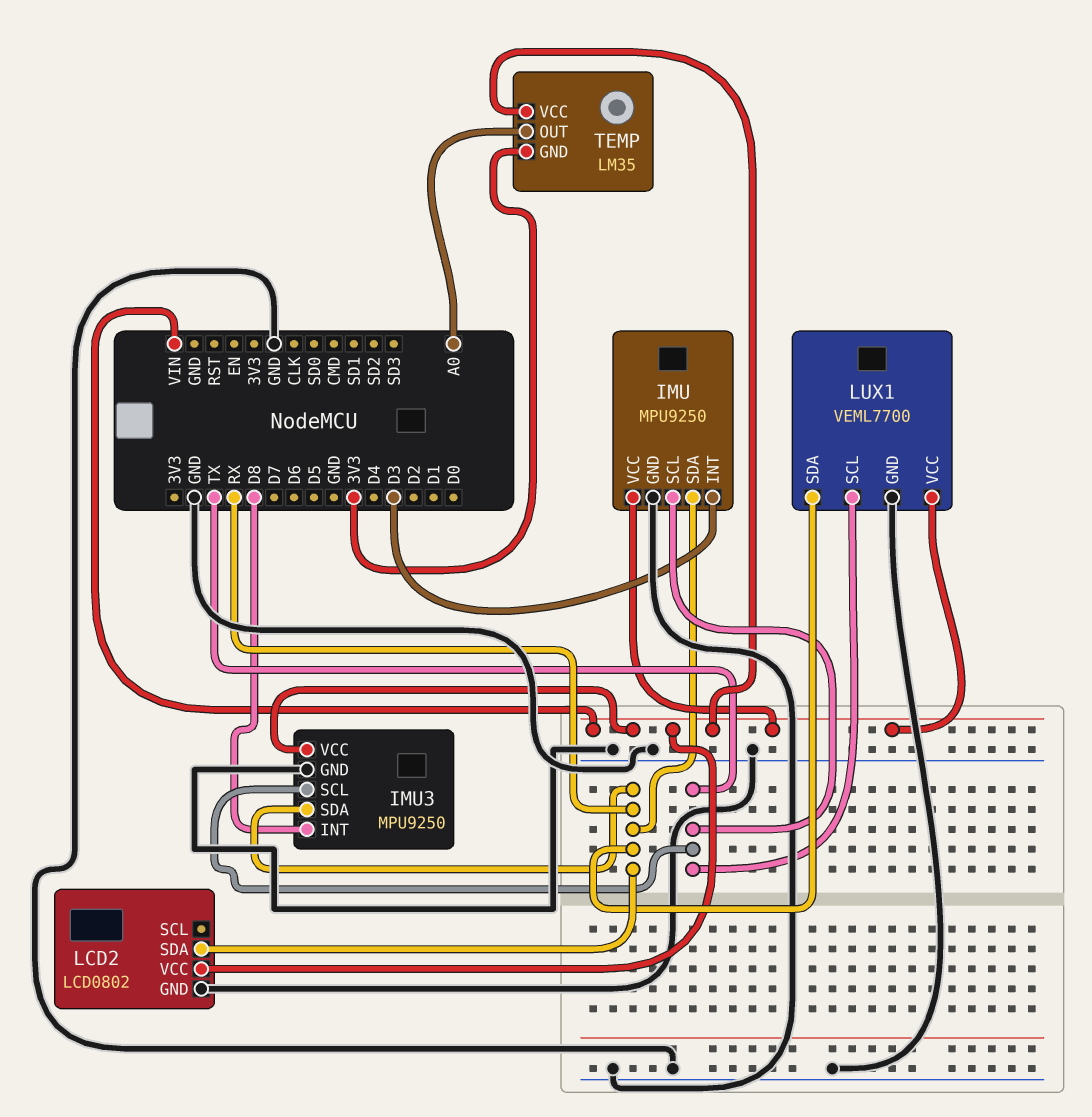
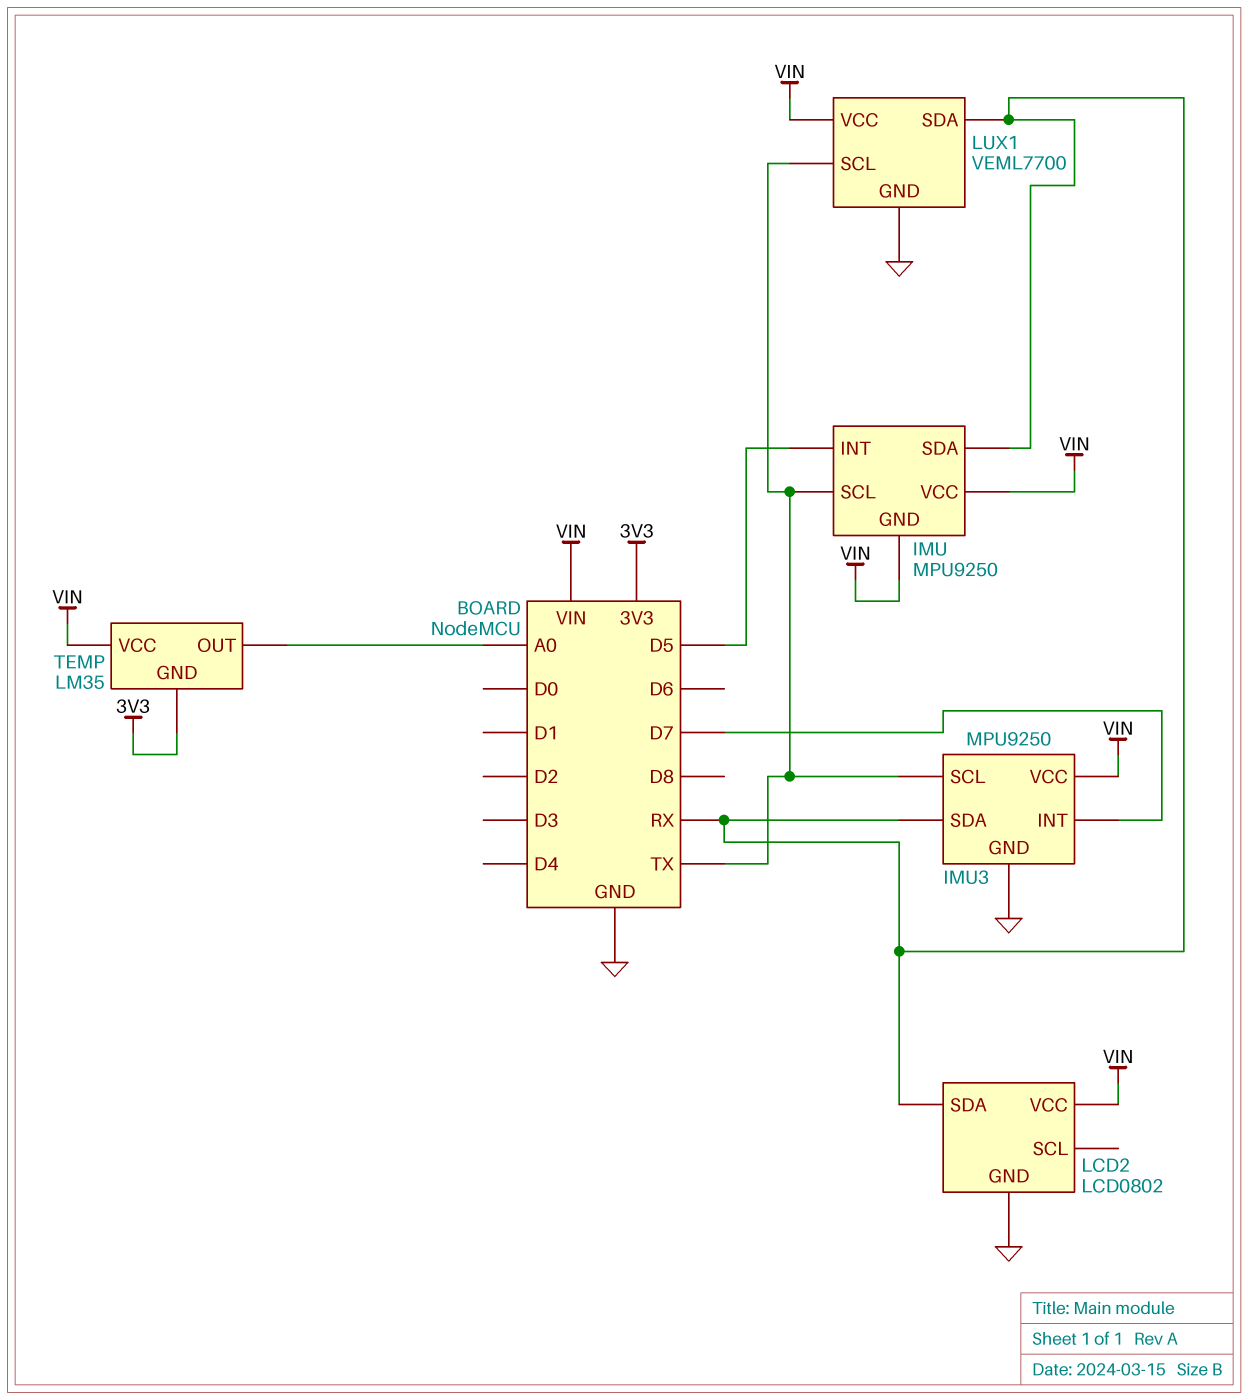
IMU pin GND: GND -> VIN
IMU pin INT: D3 -> D5
IMU3 pin INT: D8 -> D7

